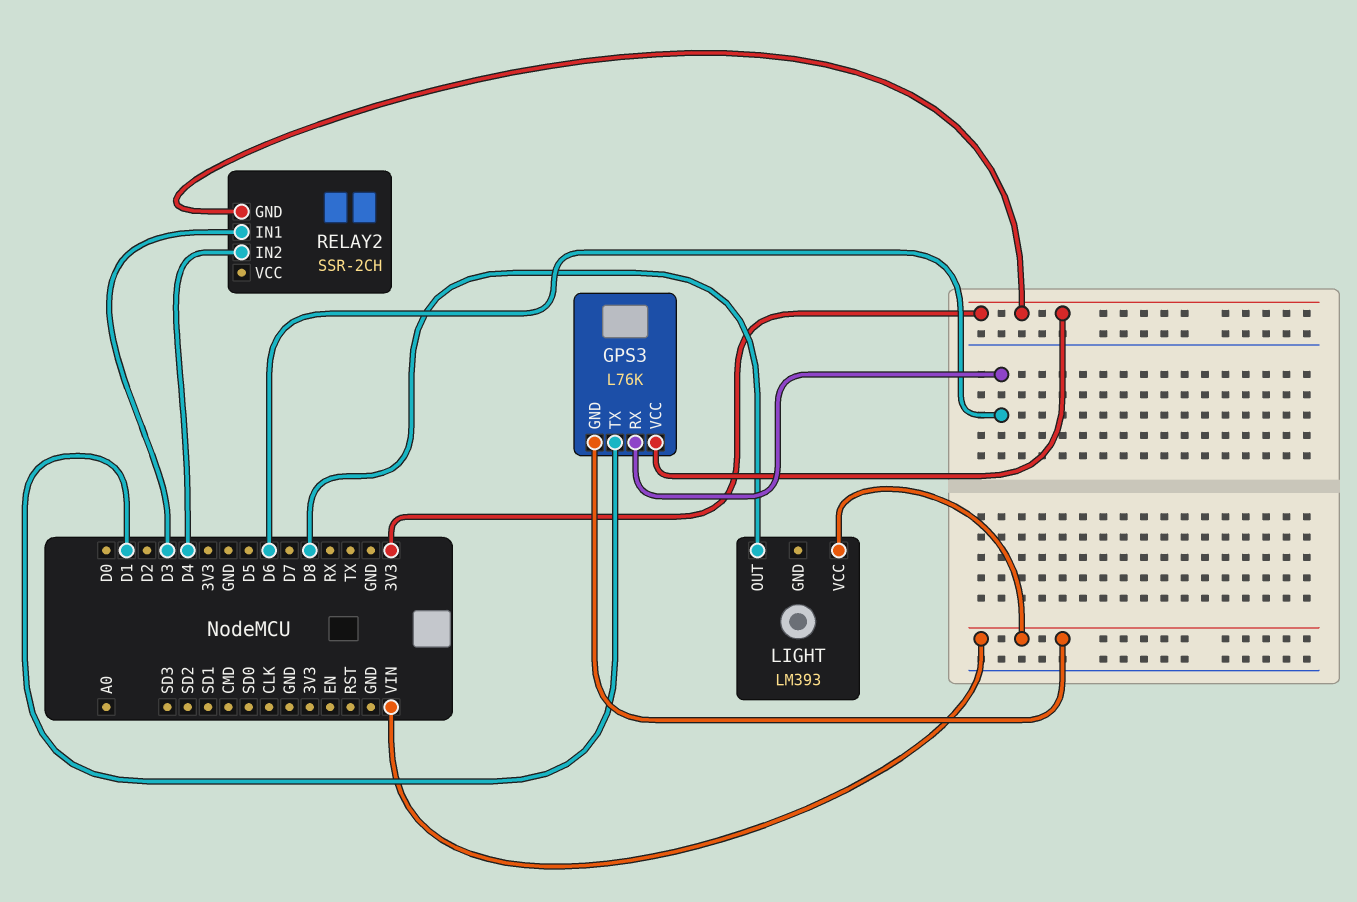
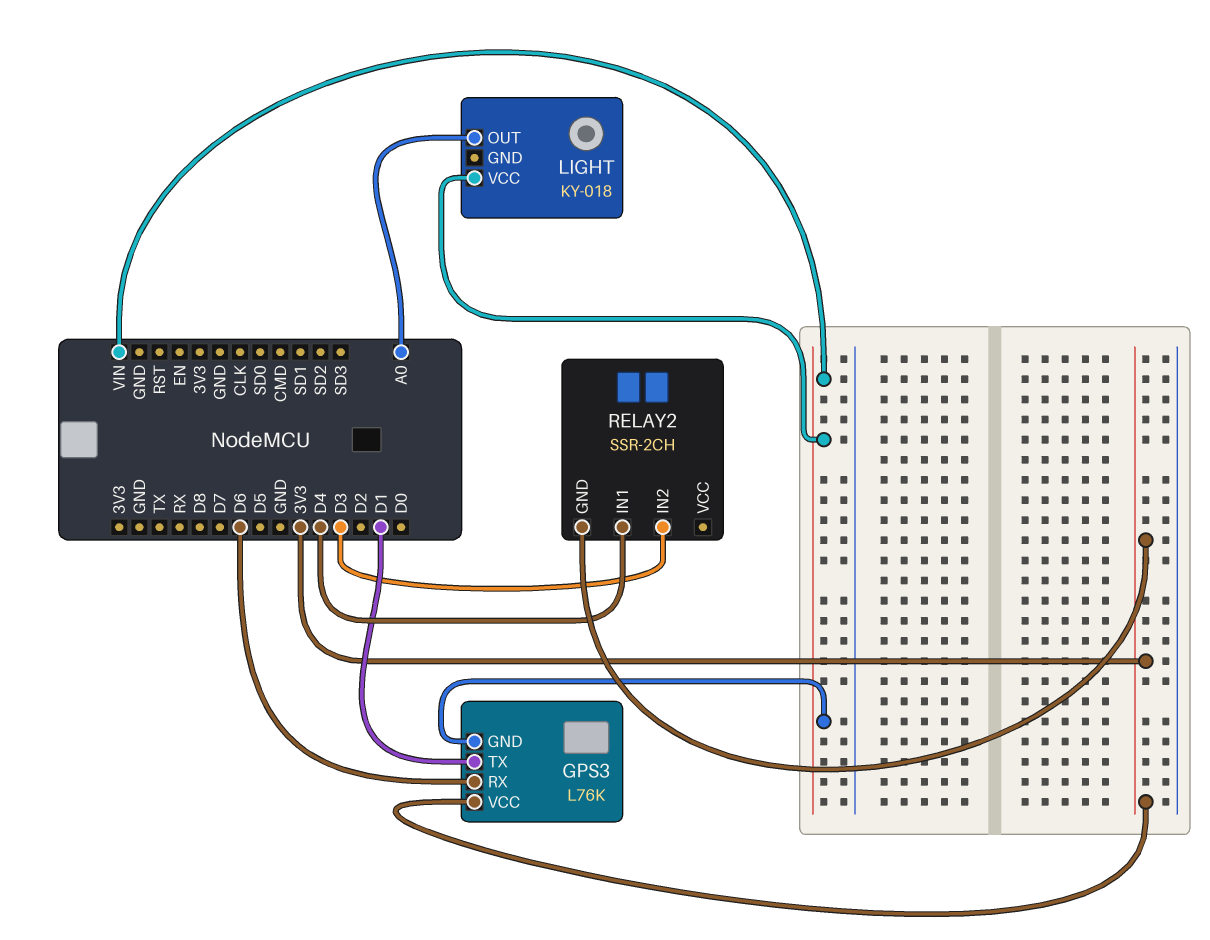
LIGHT: LM393 -> KY-018
LIGHT pin OUT: D8 -> A0
RELAY2 pin IN1: D3 -> D4
RELAY2 pin IN2: D4 -> D3

